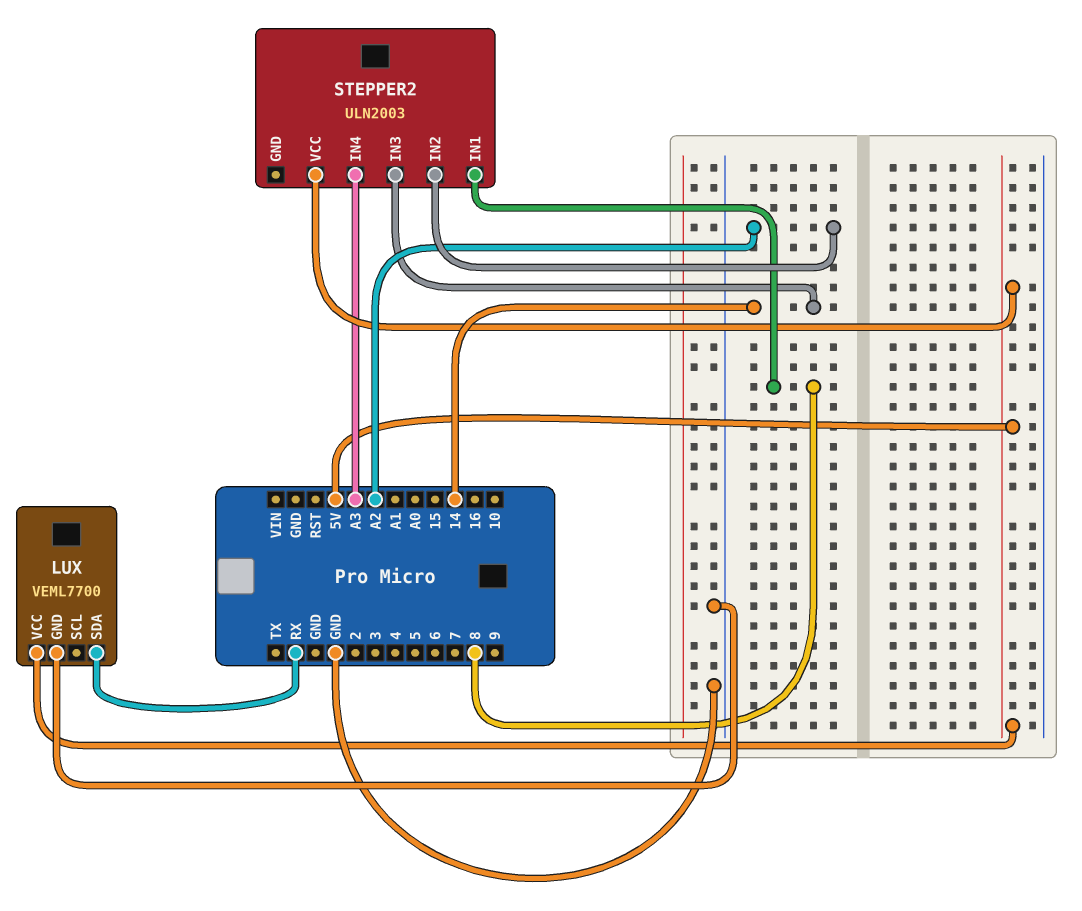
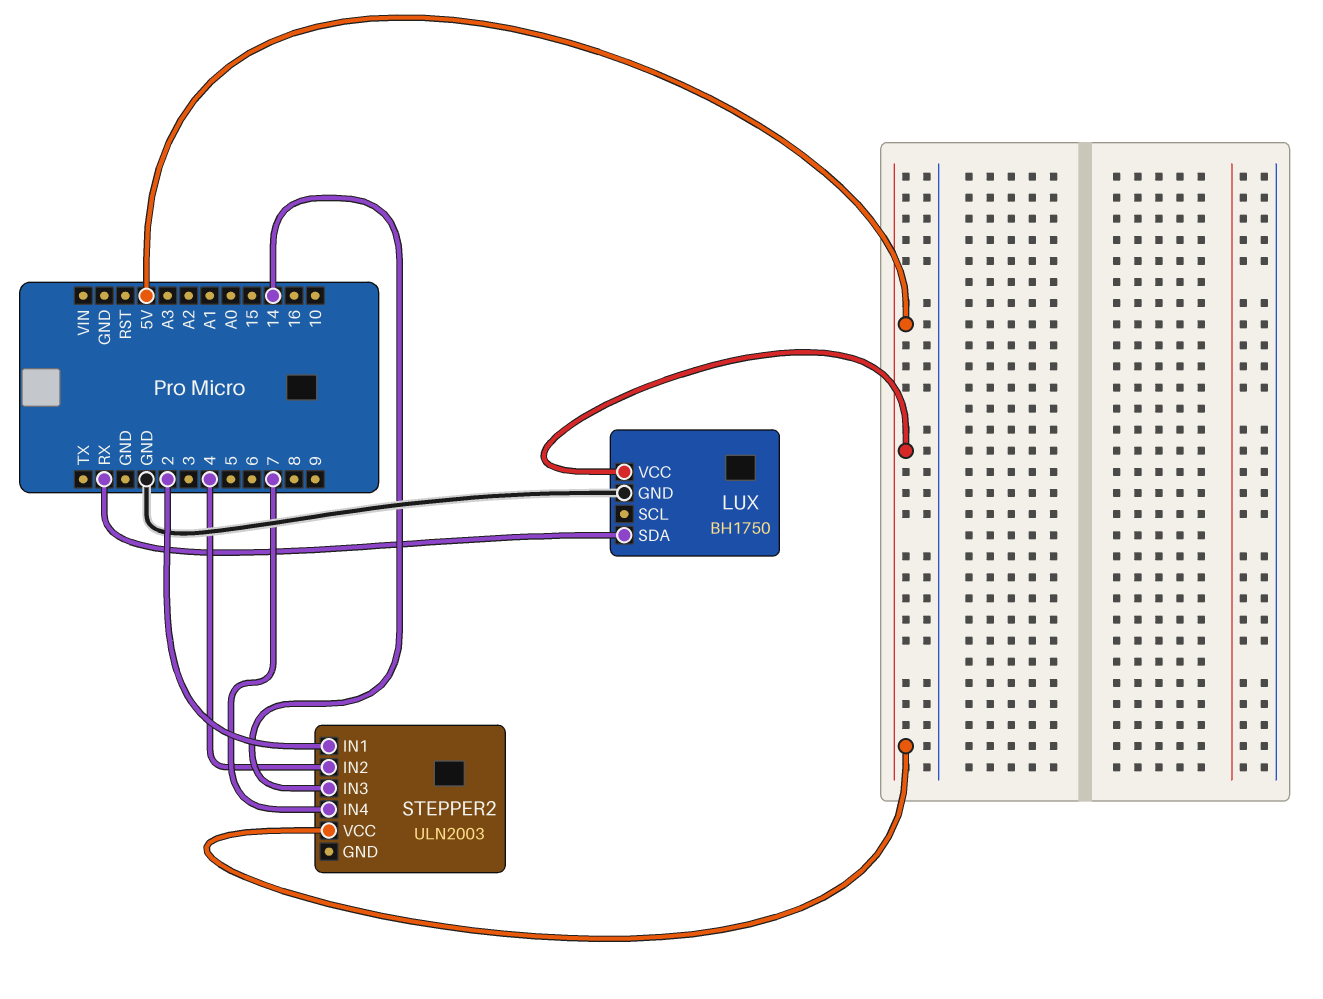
LUX: VEML7700 -> BH1750
STEPPER2 pin IN1: 8 -> 2
STEPPER2 pin IN2: A2 -> 4
STEPPER2 pin IN4: A3 -> 7

